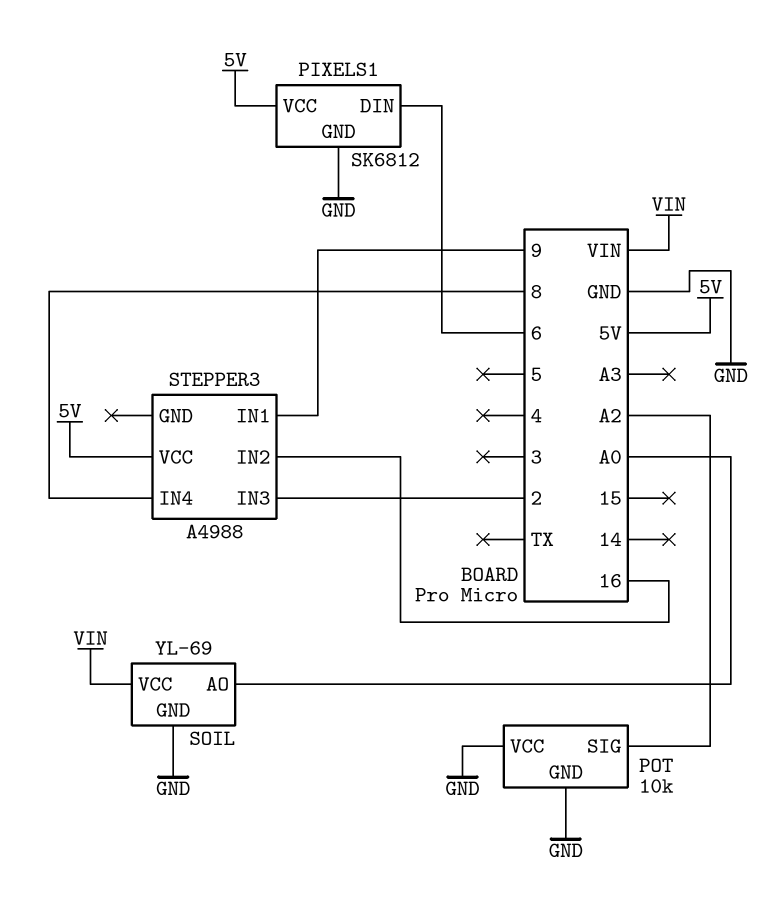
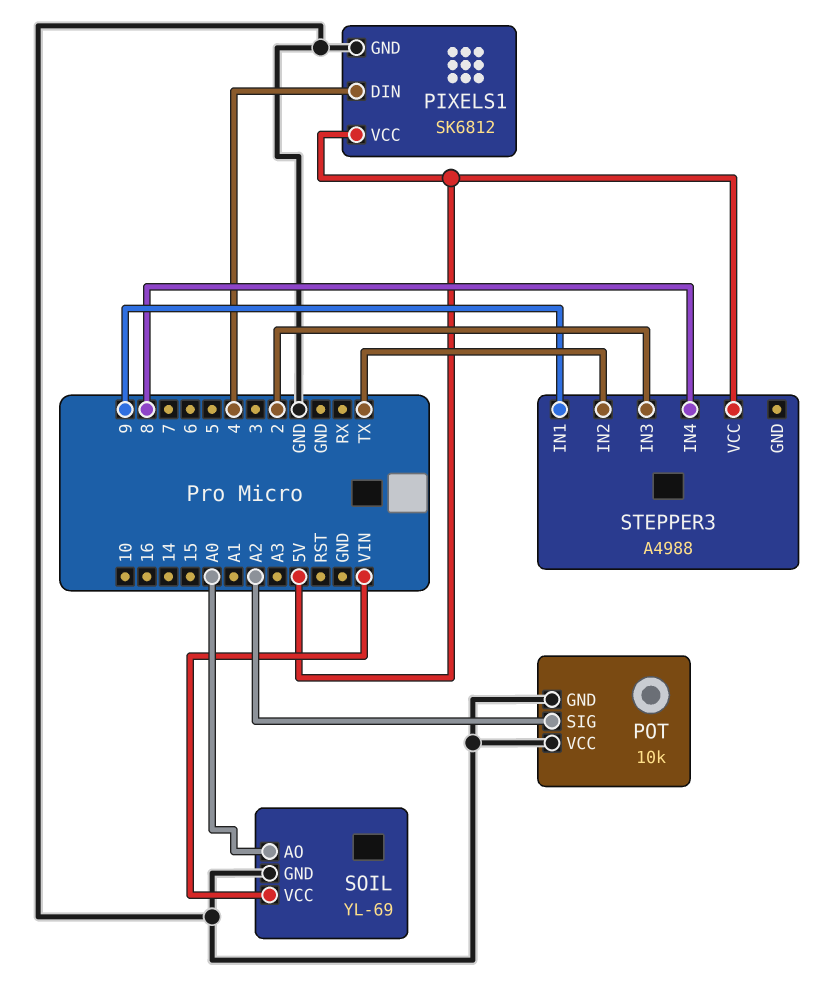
PIXELS1 pin DIN: 6 -> 4
STEPPER3 pin IN2: 16 -> TX

